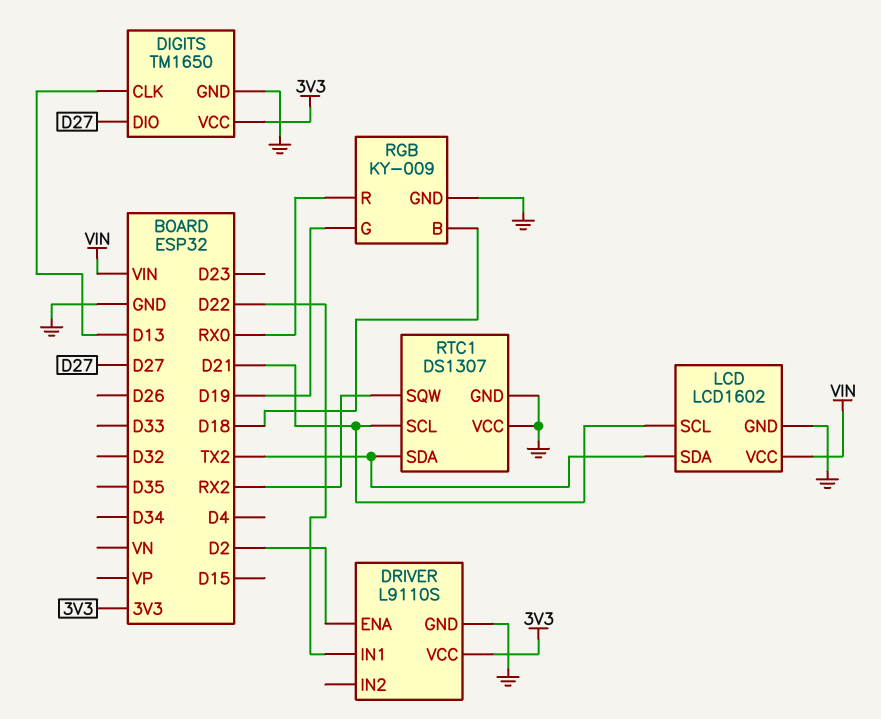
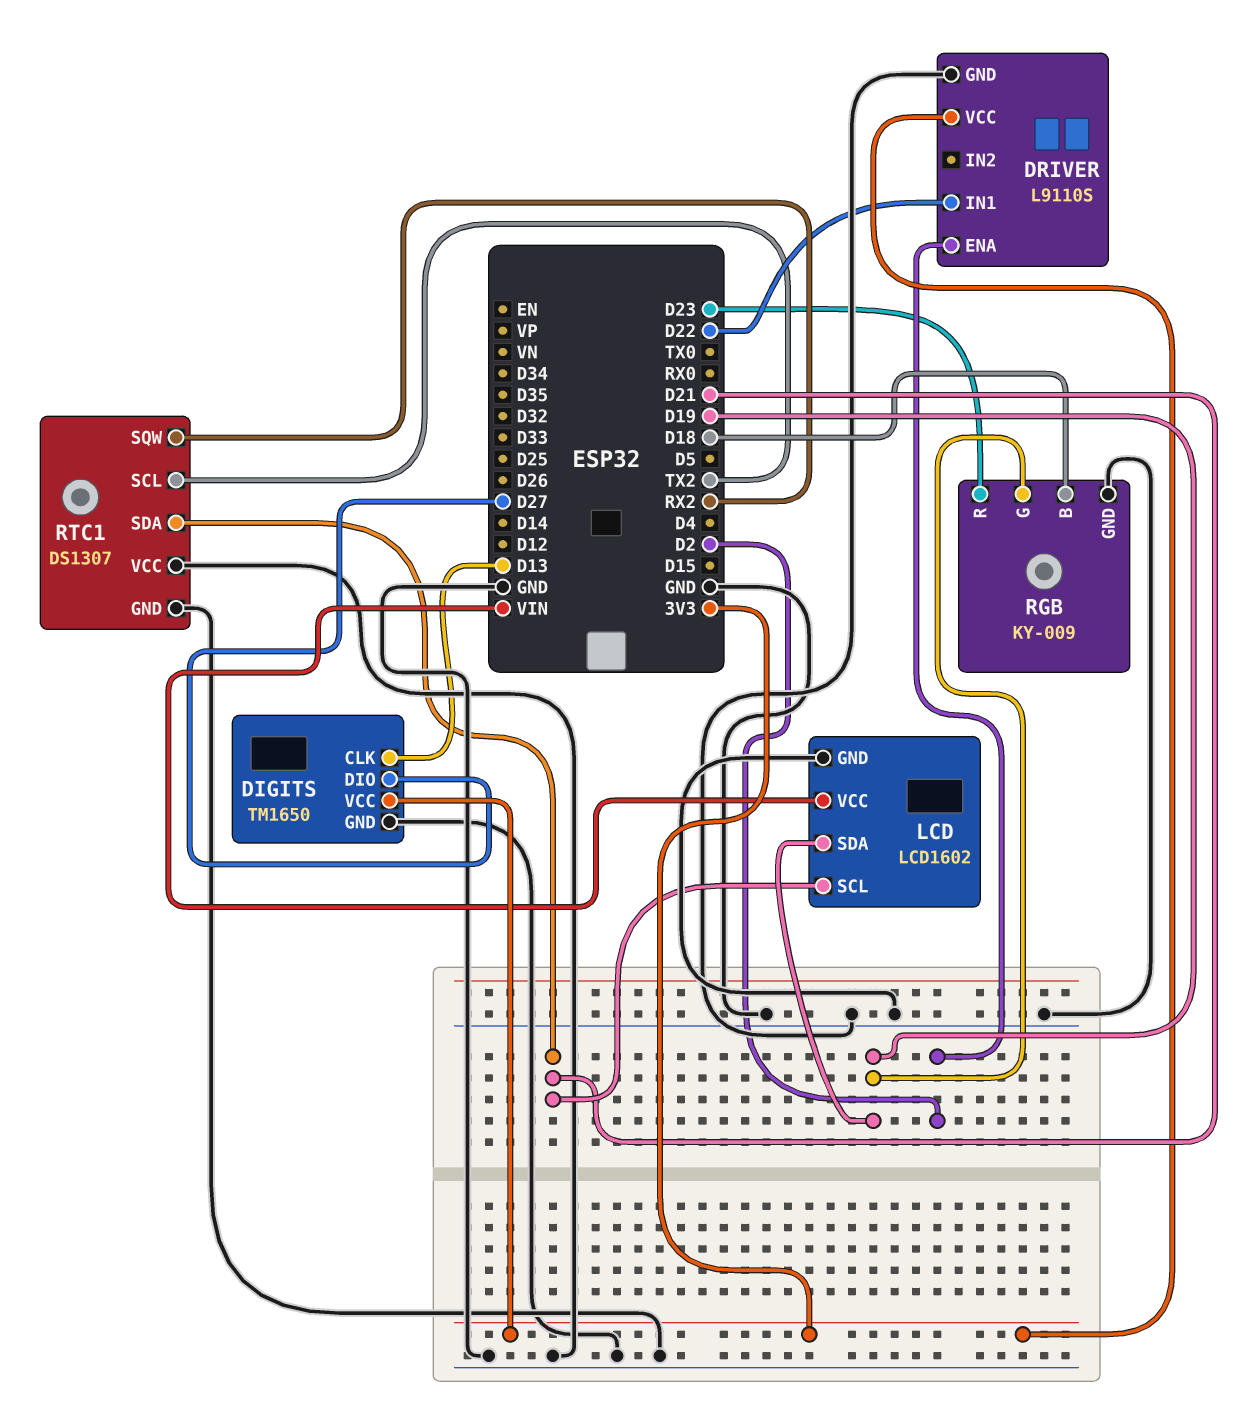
LCD pin SDA: TX2 -> D19
RGB pin R: RX0 -> D23
RTC1 pin SCL: D21 -> TX2
RTC1 pin SDA: TX2 -> D21

